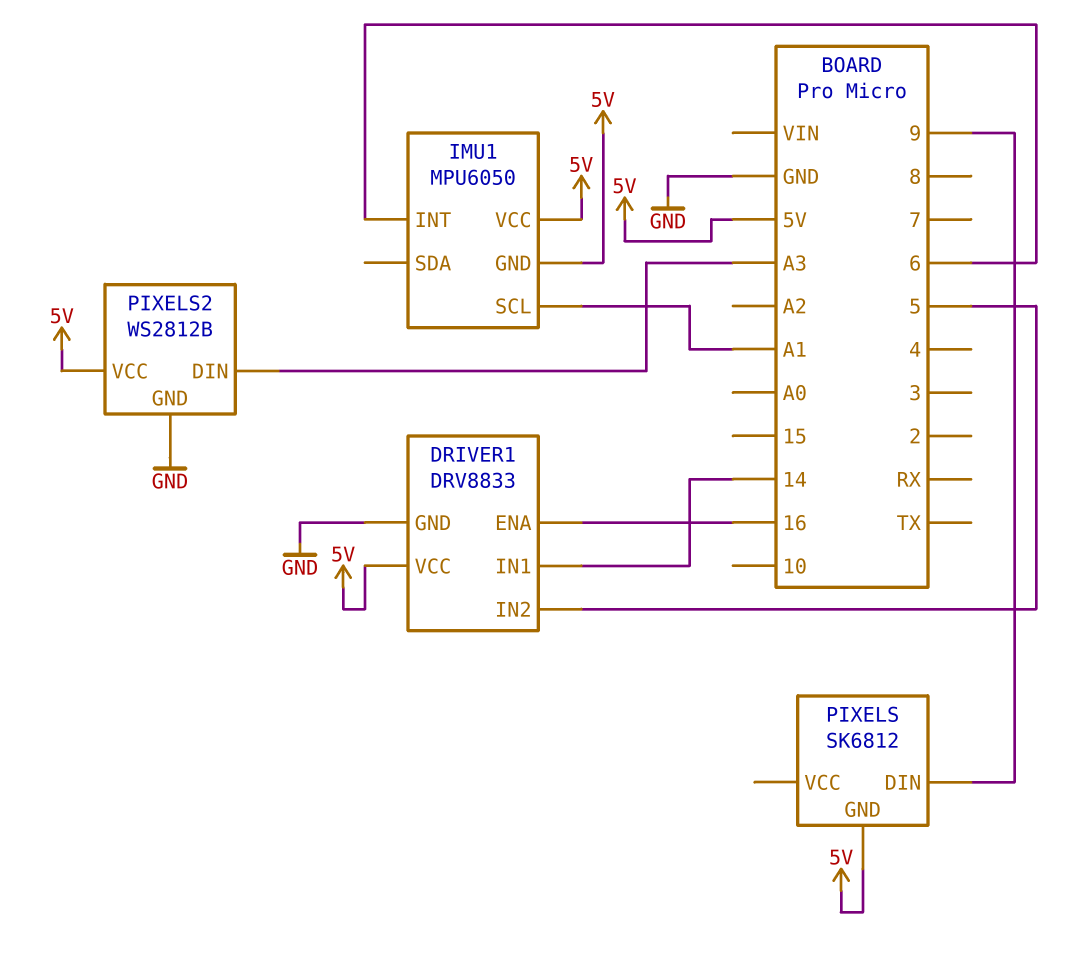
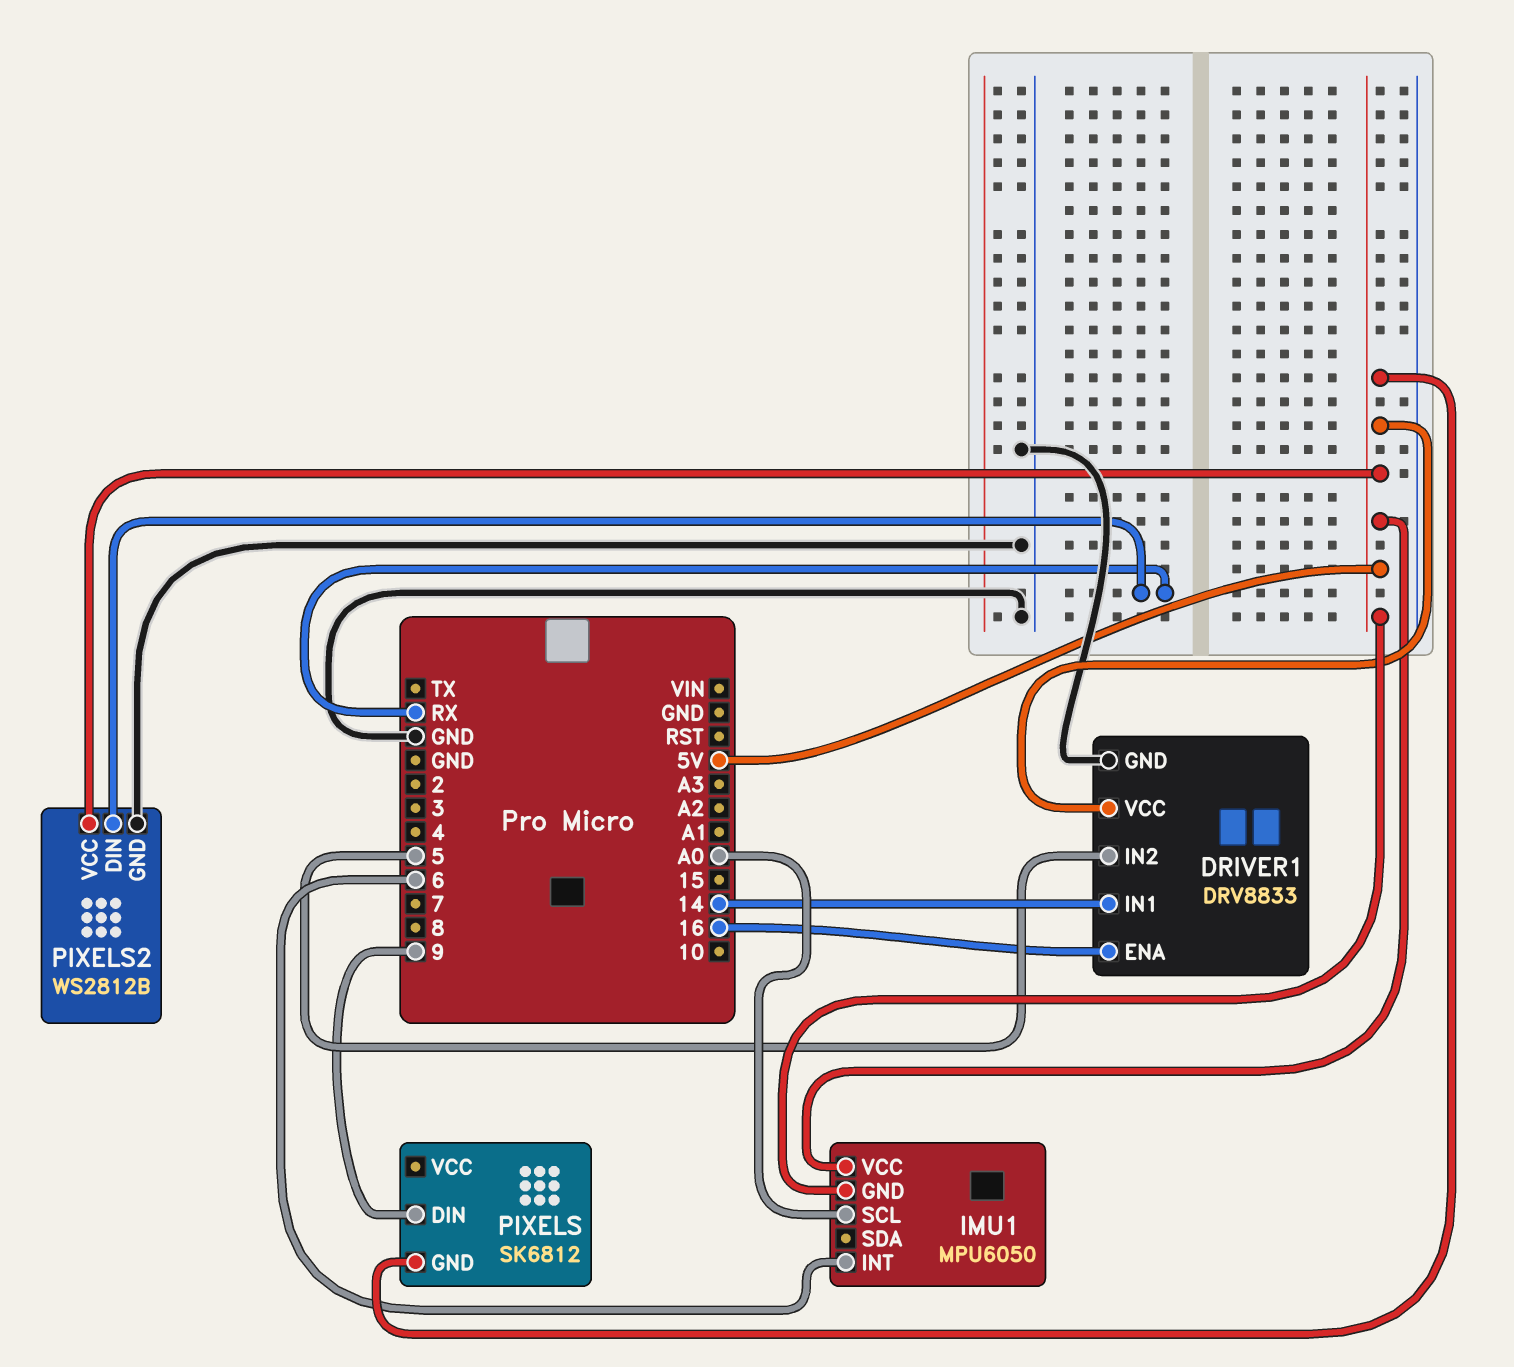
IMU1 pin SCL: A1 -> A0
PIXELS2 pin DIN: A3 -> RX

